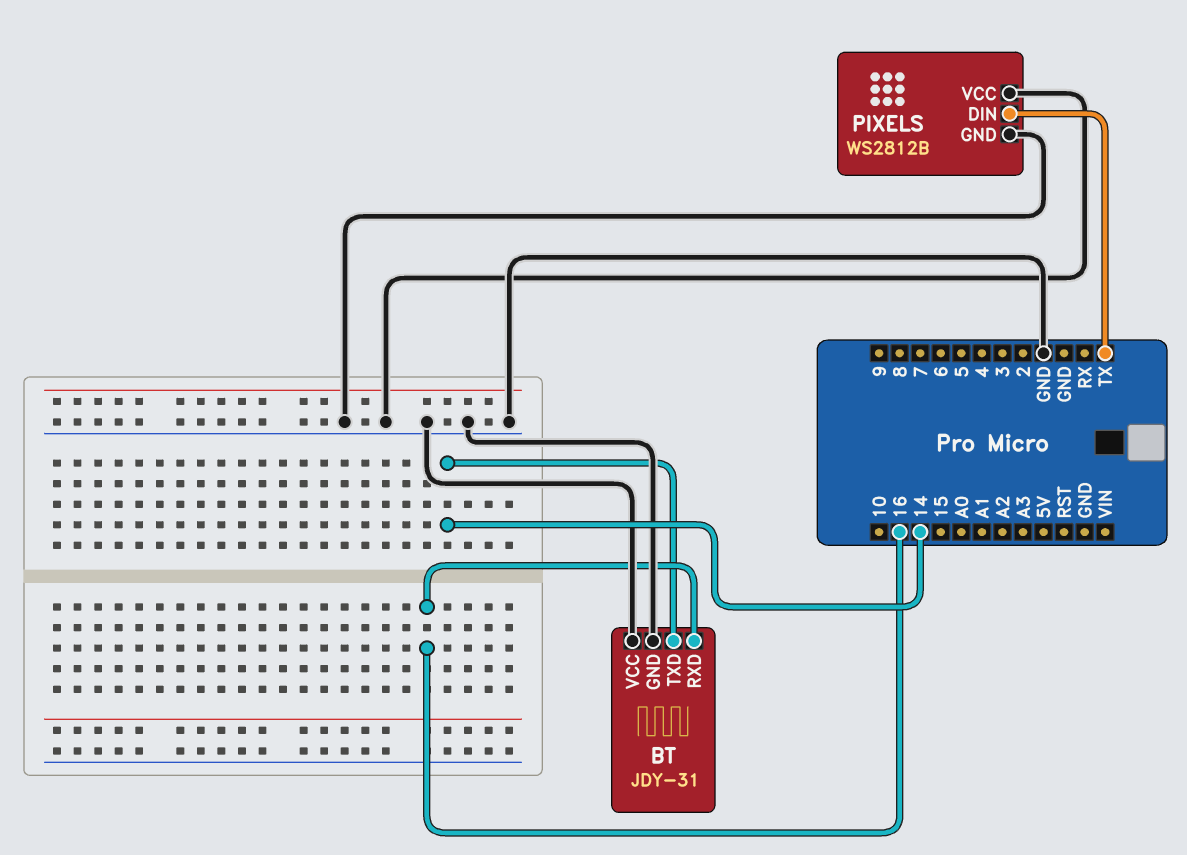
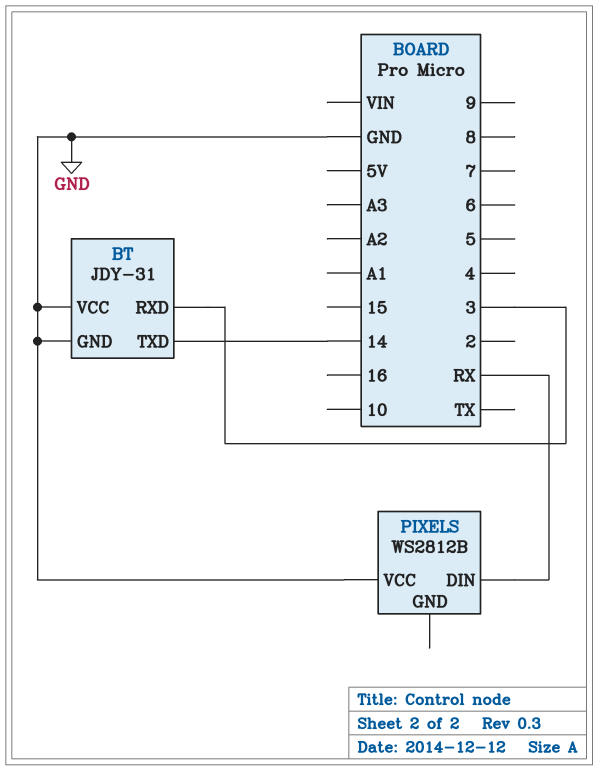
BT pin RXD: 16 -> 3
PIXELS pin DIN: TX -> RX
PIXELS pin GND: GND -> none

